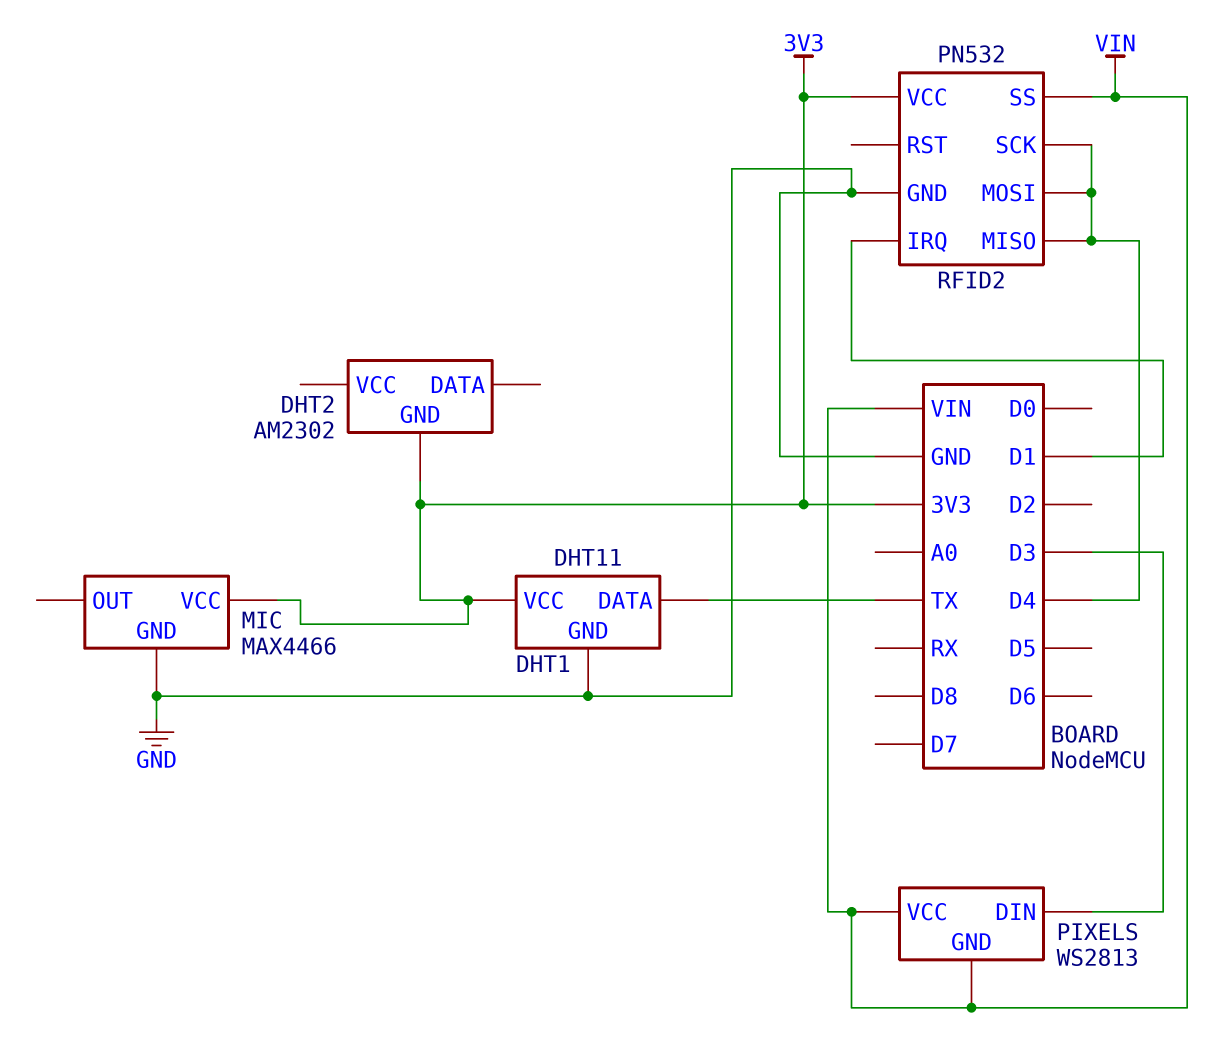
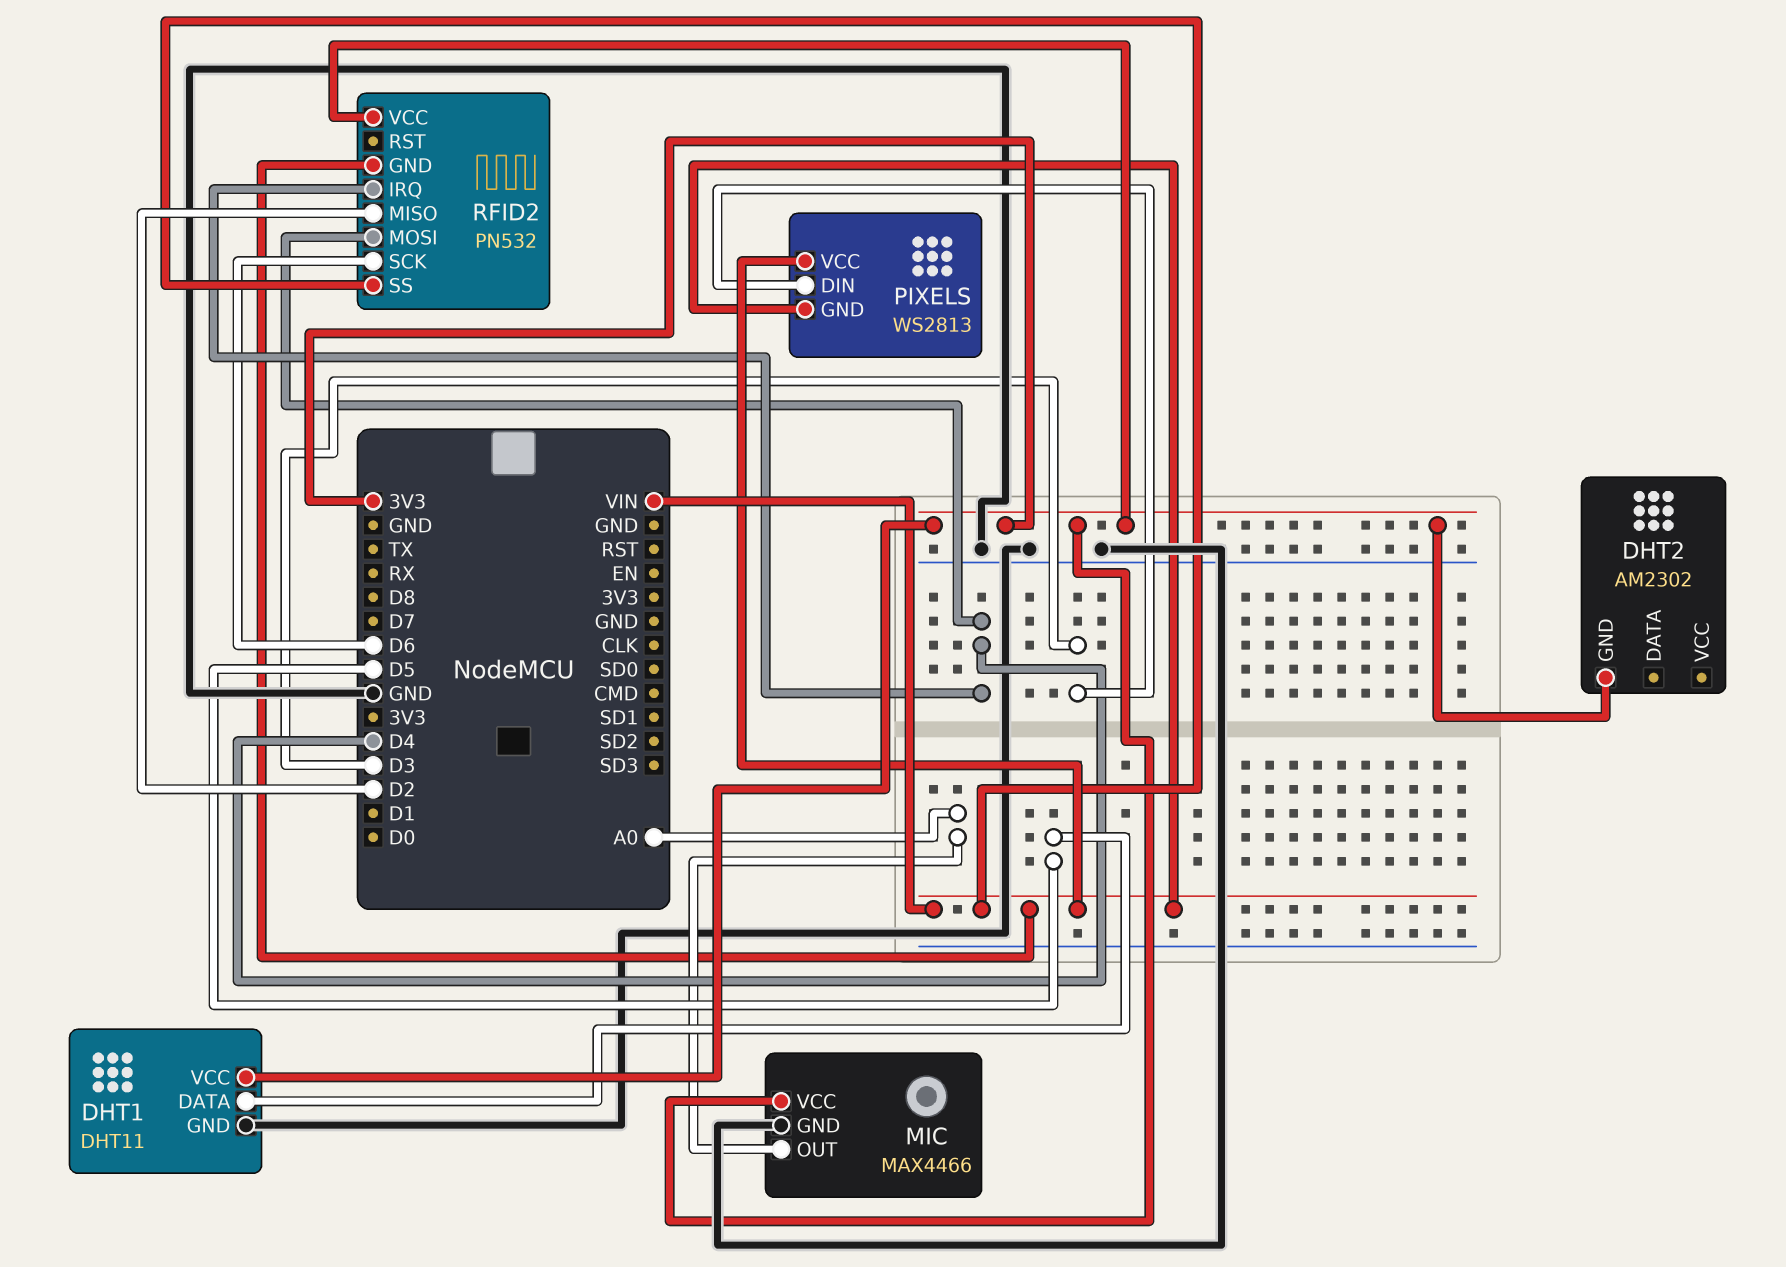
DHT1 pin DATA: TX -> D5
MIC pin OUT: none -> A0
RFID2 pin GND: GND -> VIN
RFID2 pin IRQ: D1 -> D4
RFID2 pin MISO: D4 -> D2
RFID2 pin SCK: D4 -> D6

